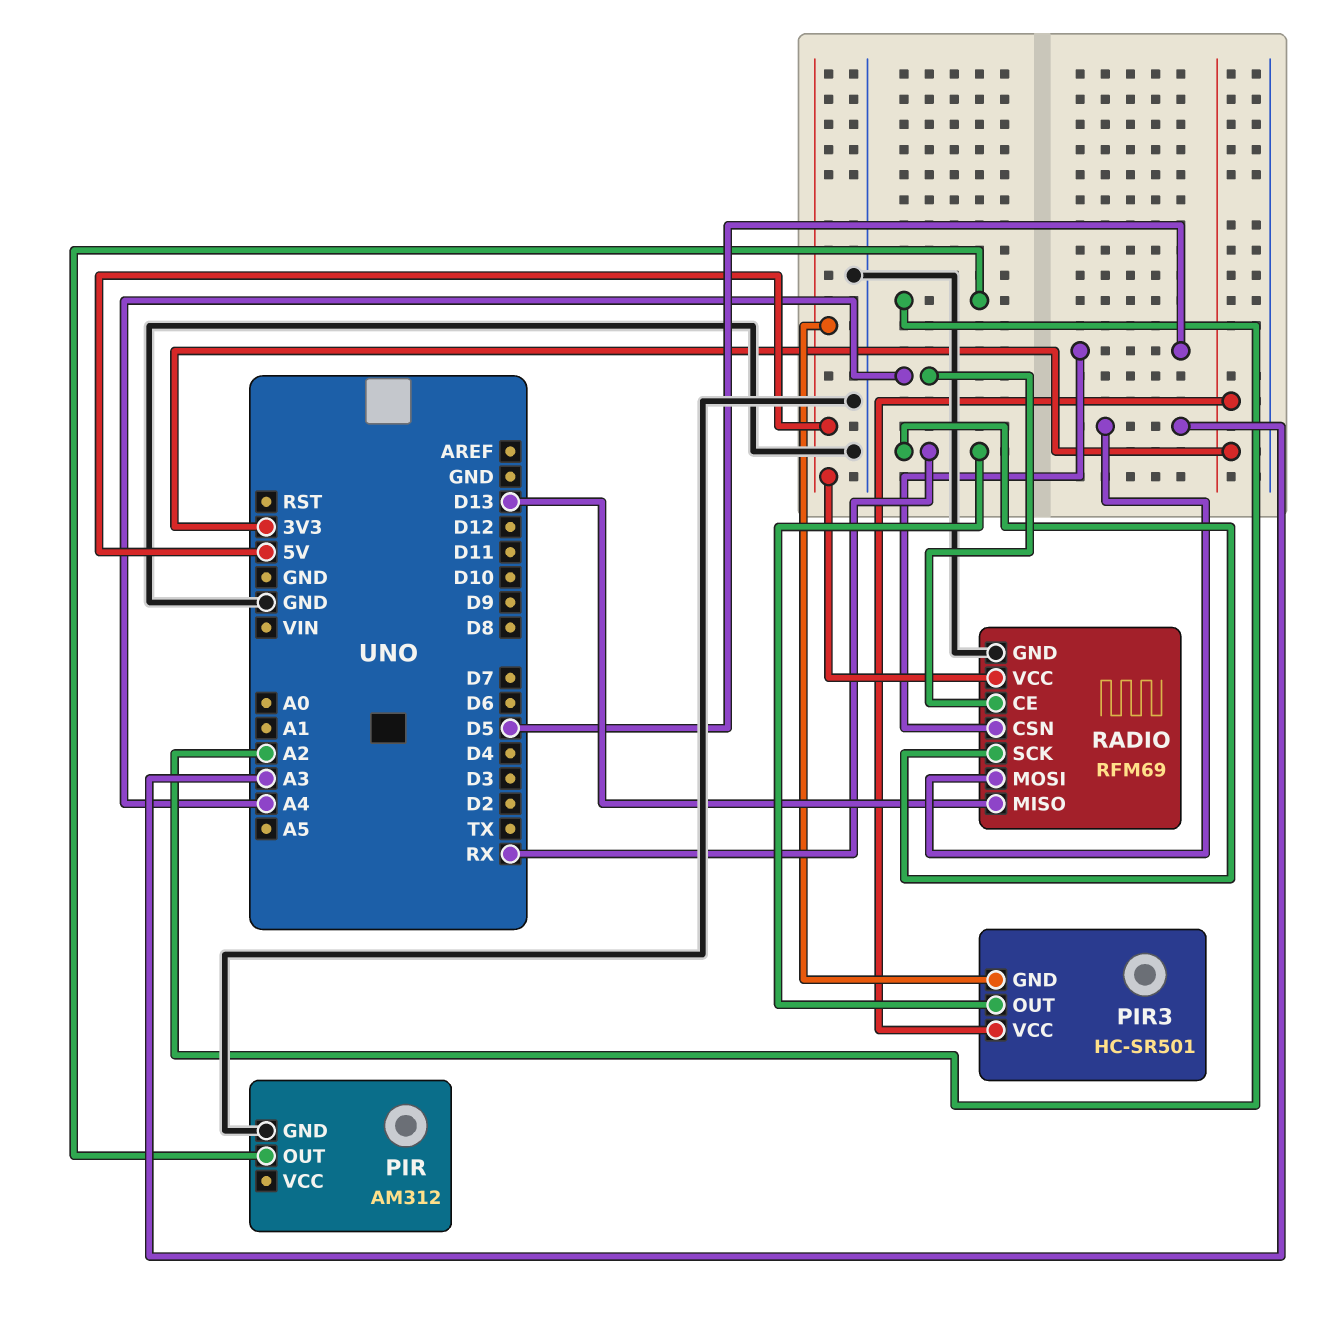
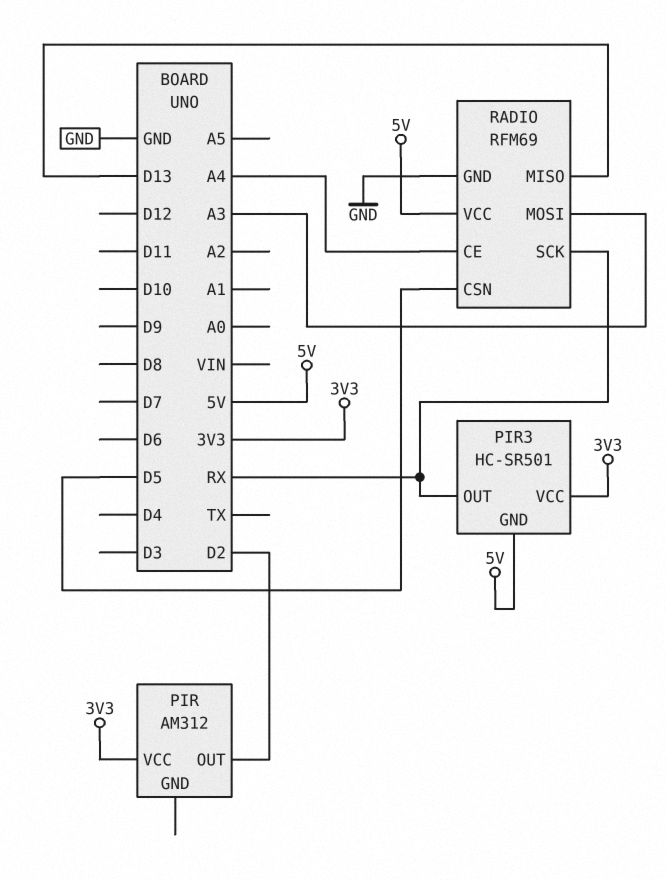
PIR pin GND: GND -> none
PIR pin OUT: A2 -> D2
PIR pin VCC: none -> 3V3

